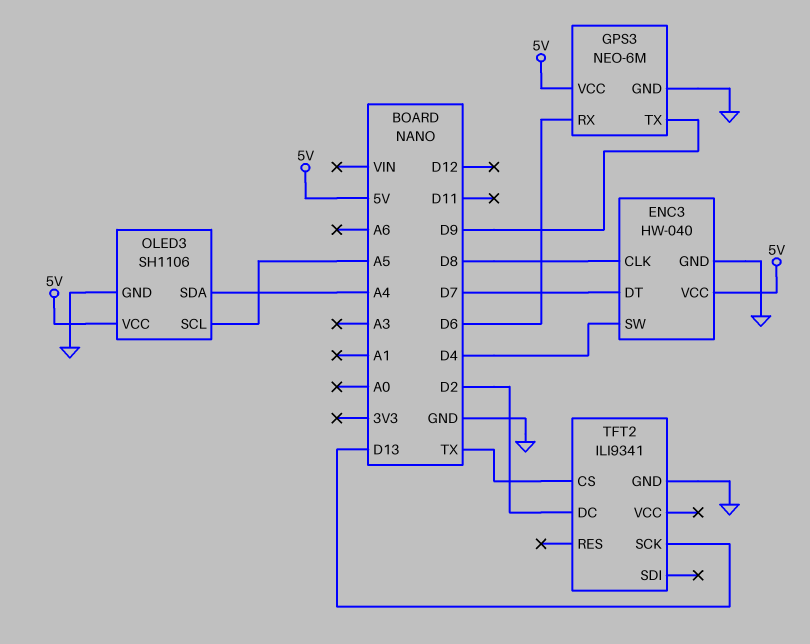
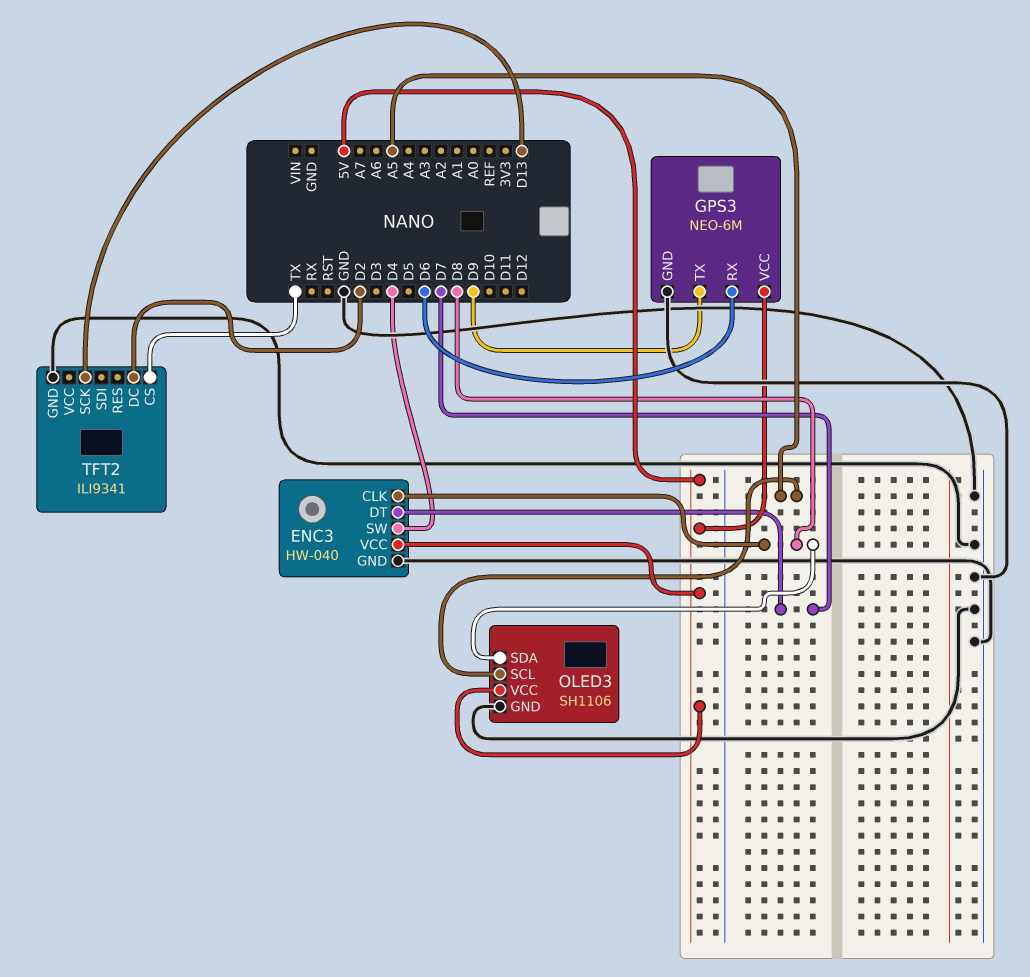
OLED3 pin SDA: A4 -> D8

